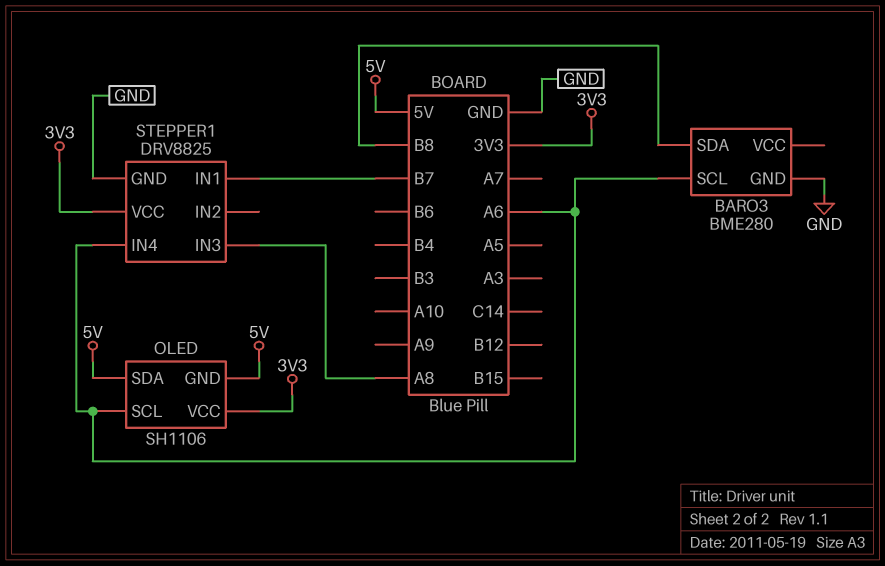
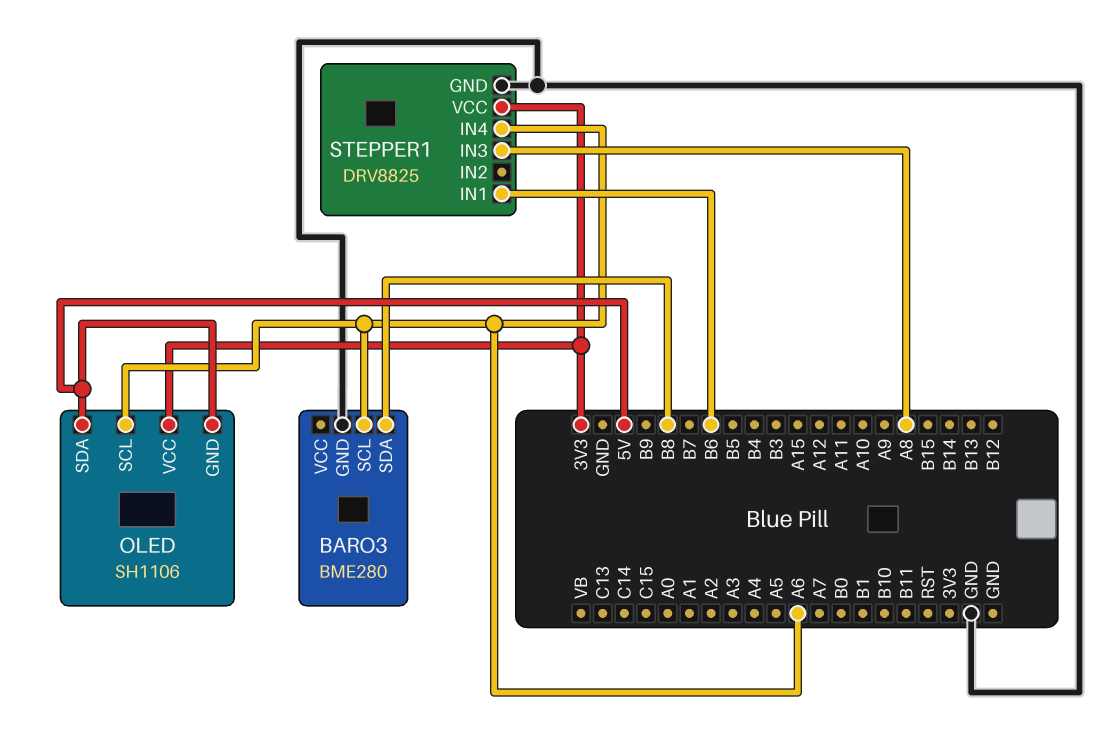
STEPPER1 pin IN1: B7 -> B6

